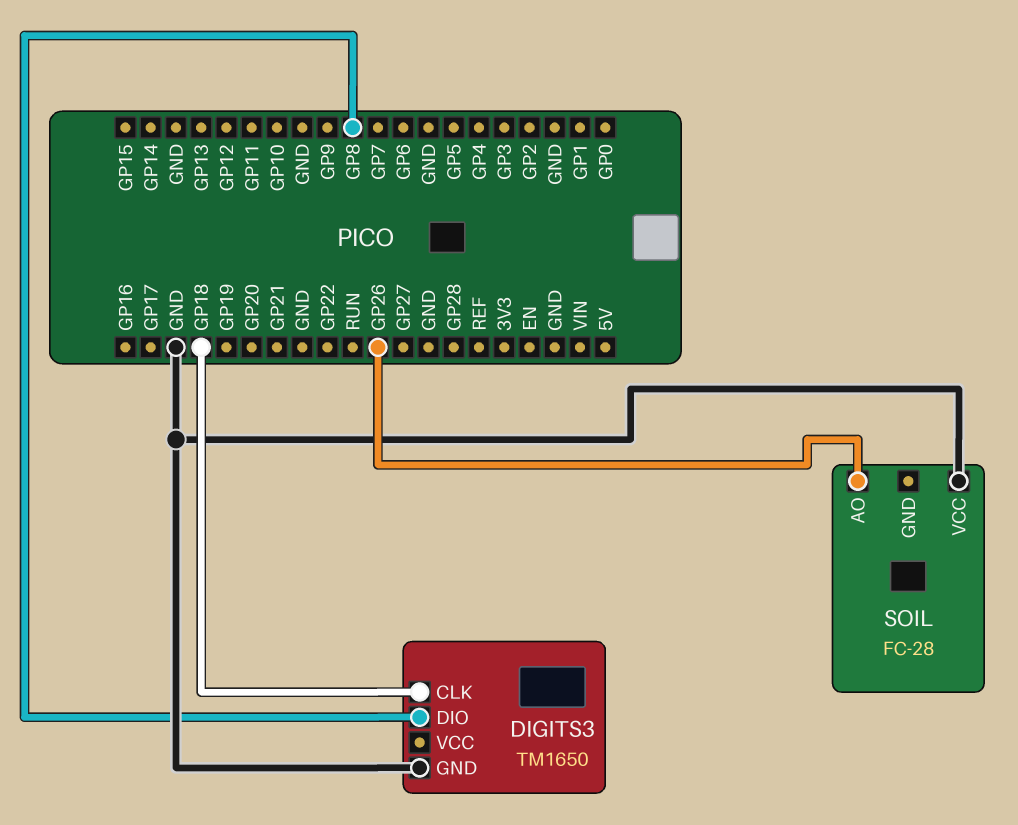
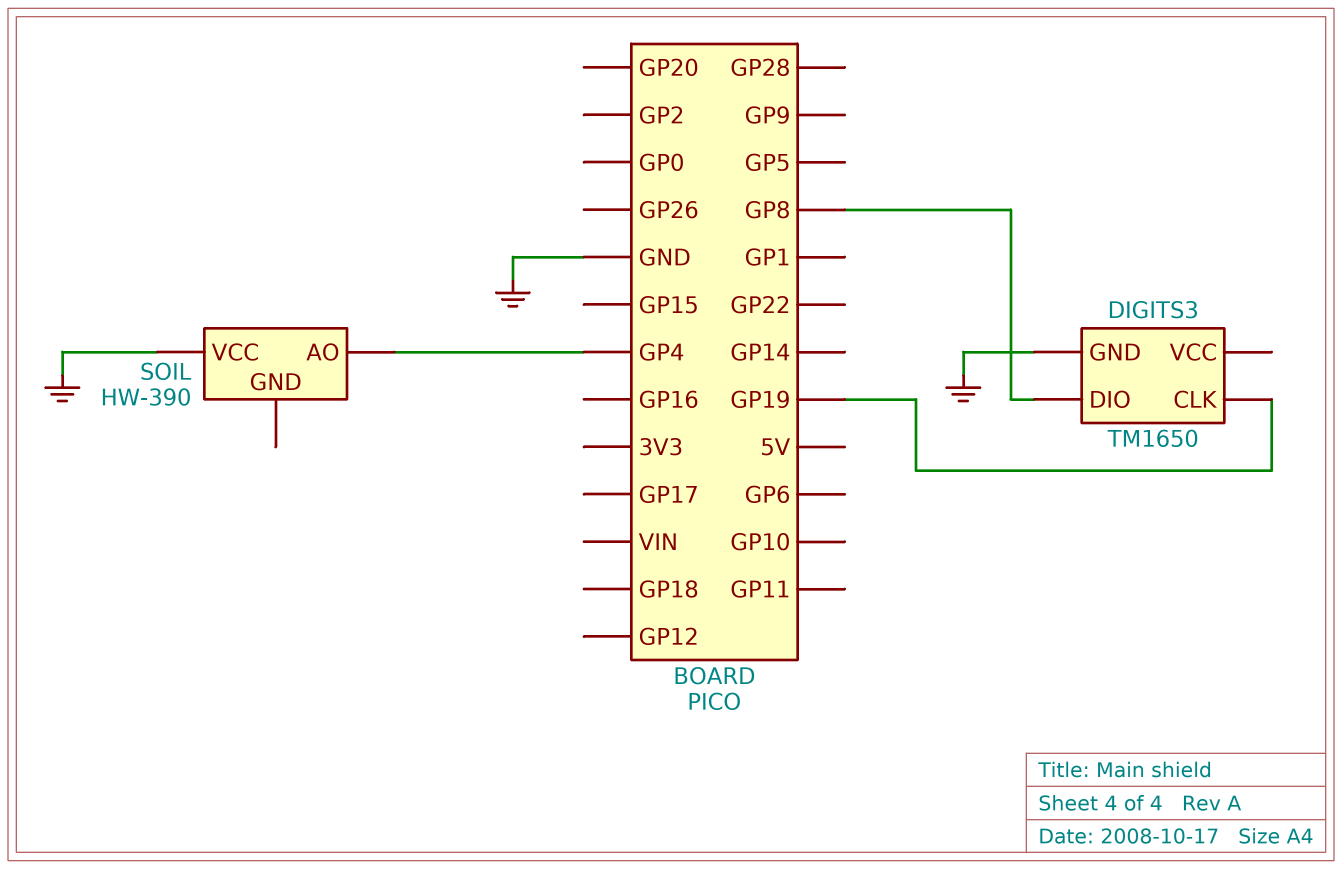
DIGITS3 pin CLK: GP18 -> GP19
SOIL: FC-28 -> HW-390
SOIL pin AO: GP26 -> GP4

